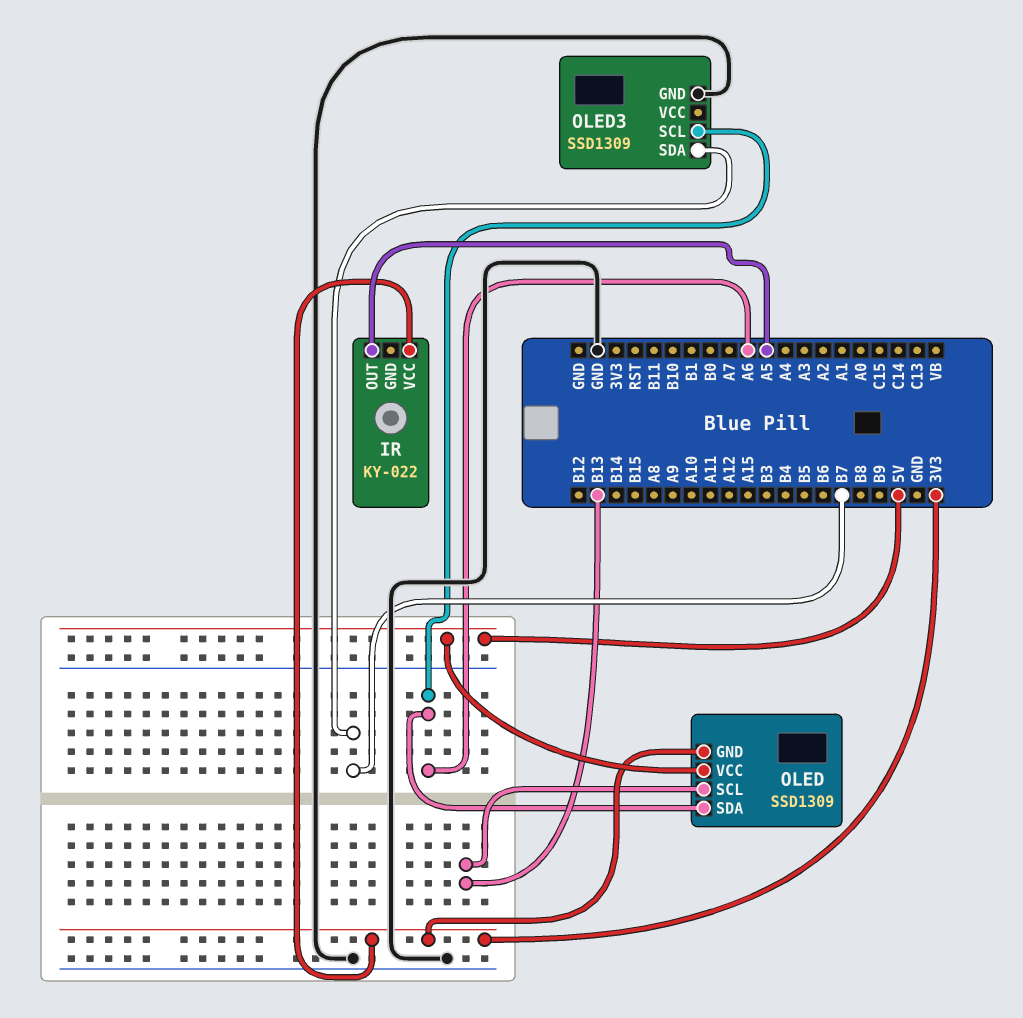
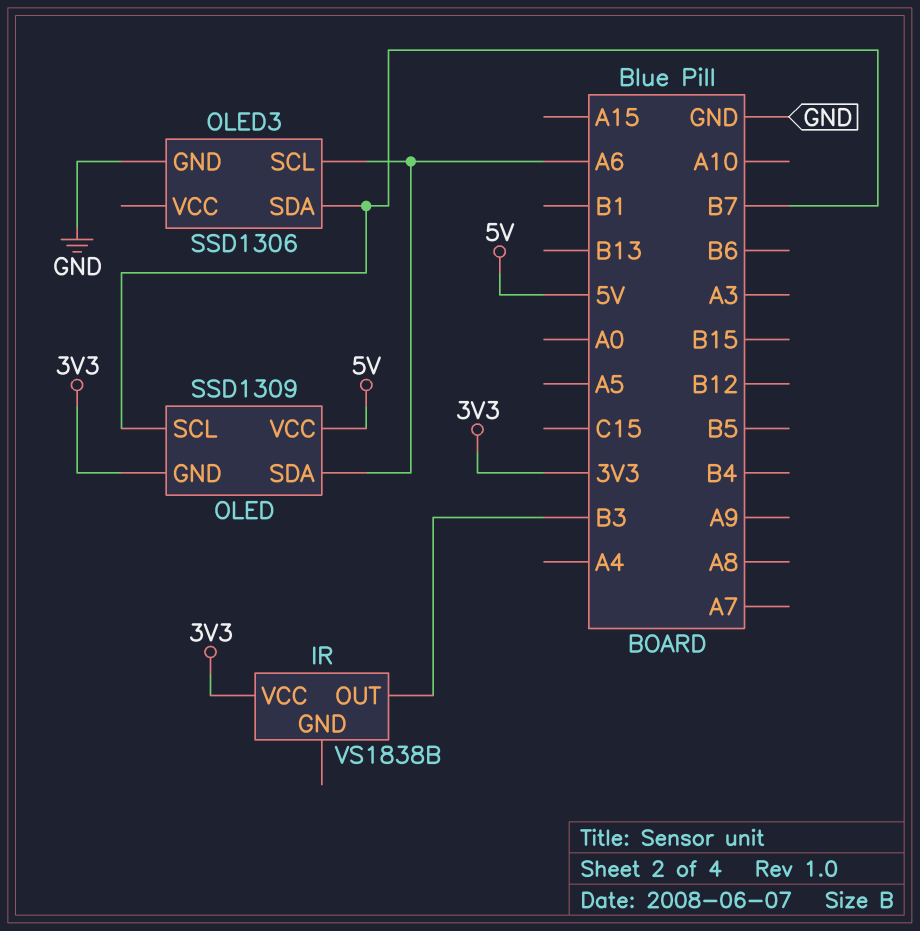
IR: KY-022 -> VS1838B
IR pin OUT: A5 -> B3
OLED pin SCL: B13 -> B7
OLED3: SSD1309 -> SSD1306

